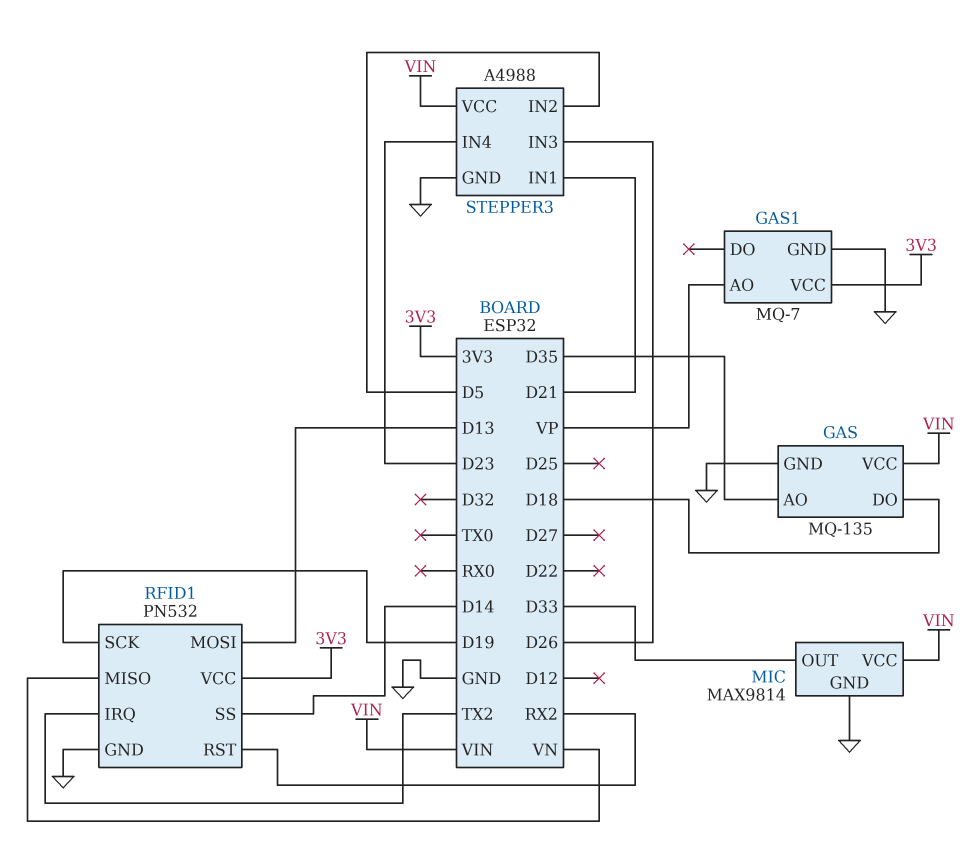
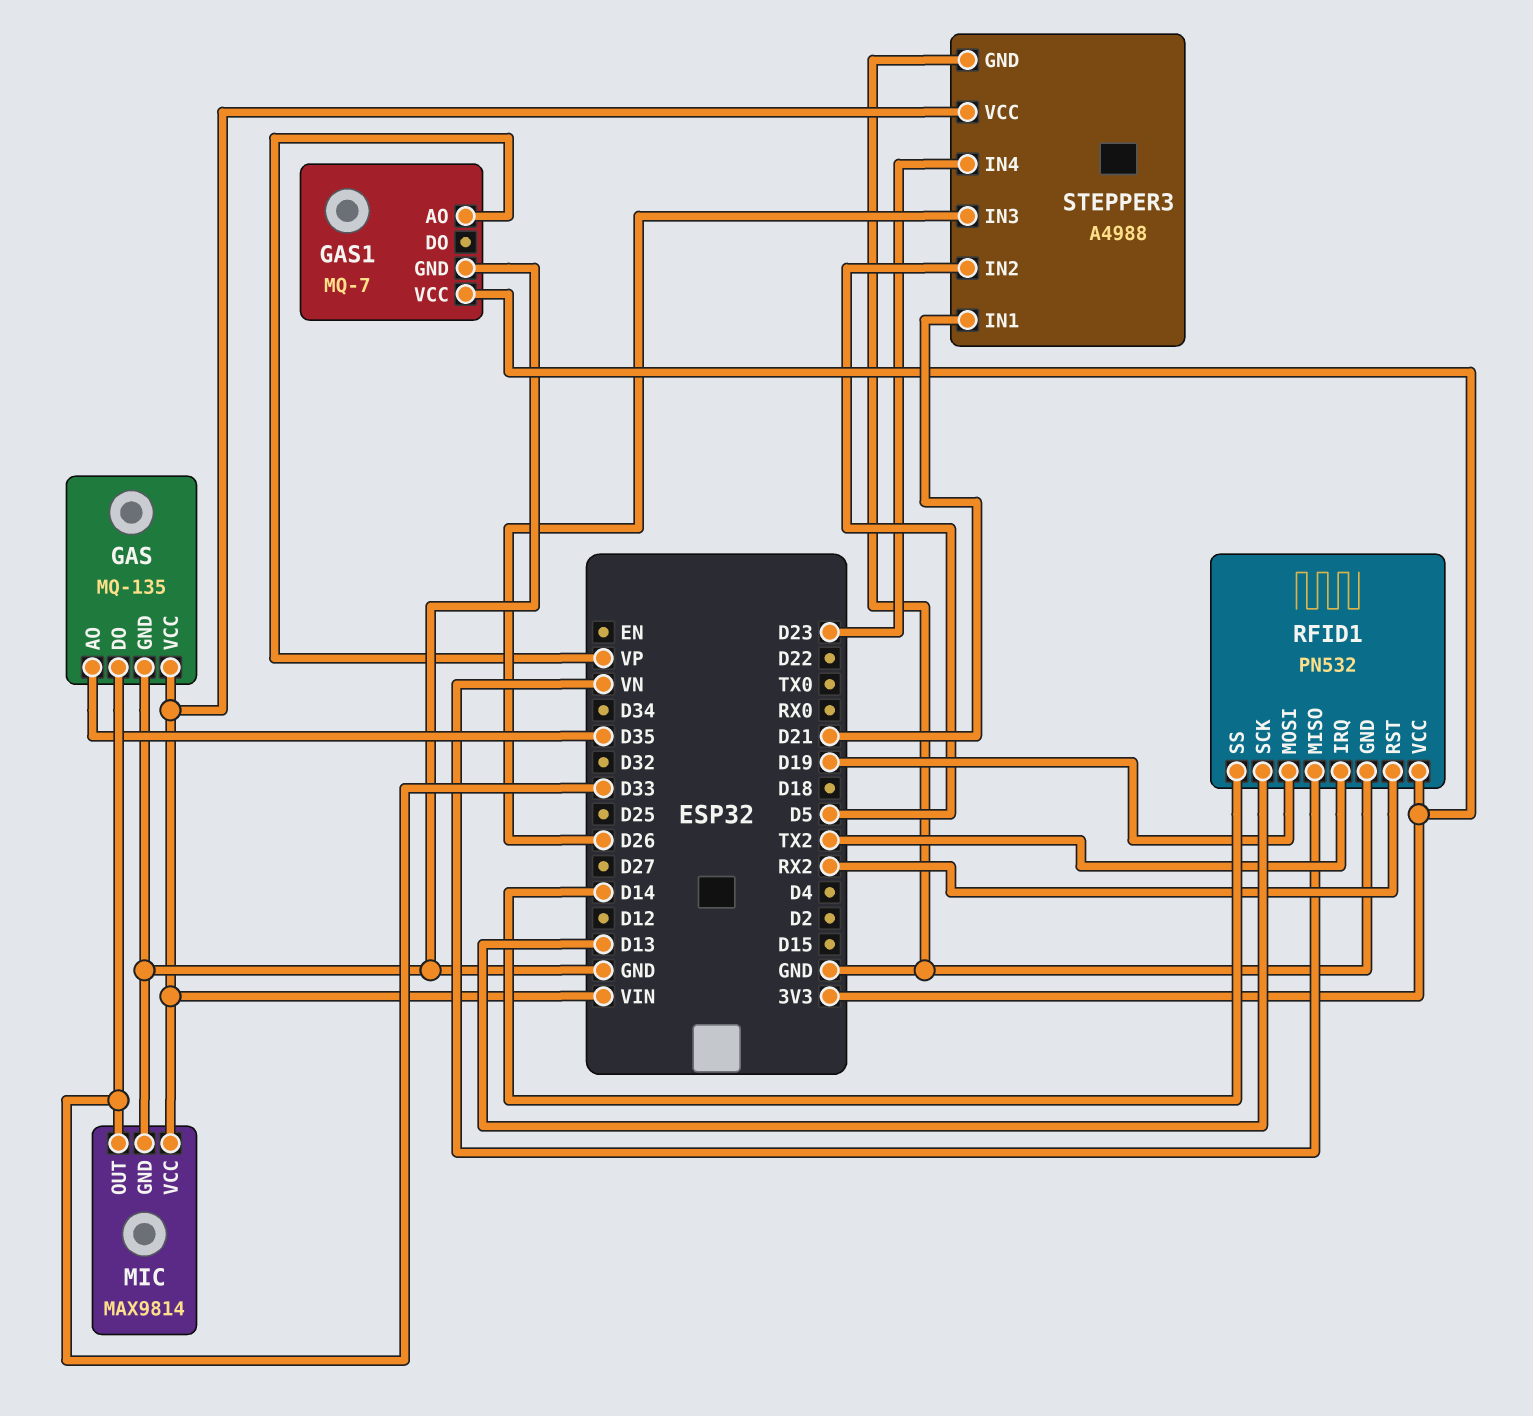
GAS pin DO: D18 -> D33
RFID1 pin MOSI: D13 -> D19
RFID1 pin SCK: D19 -> D13

